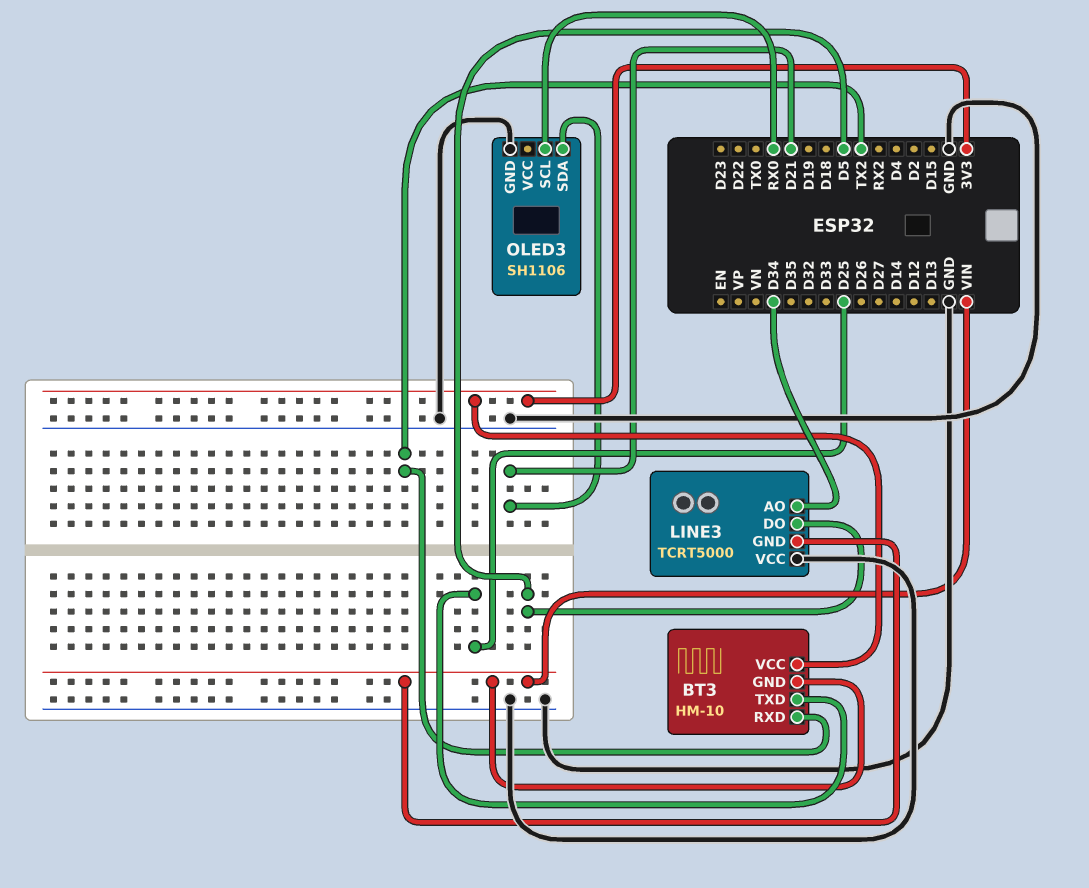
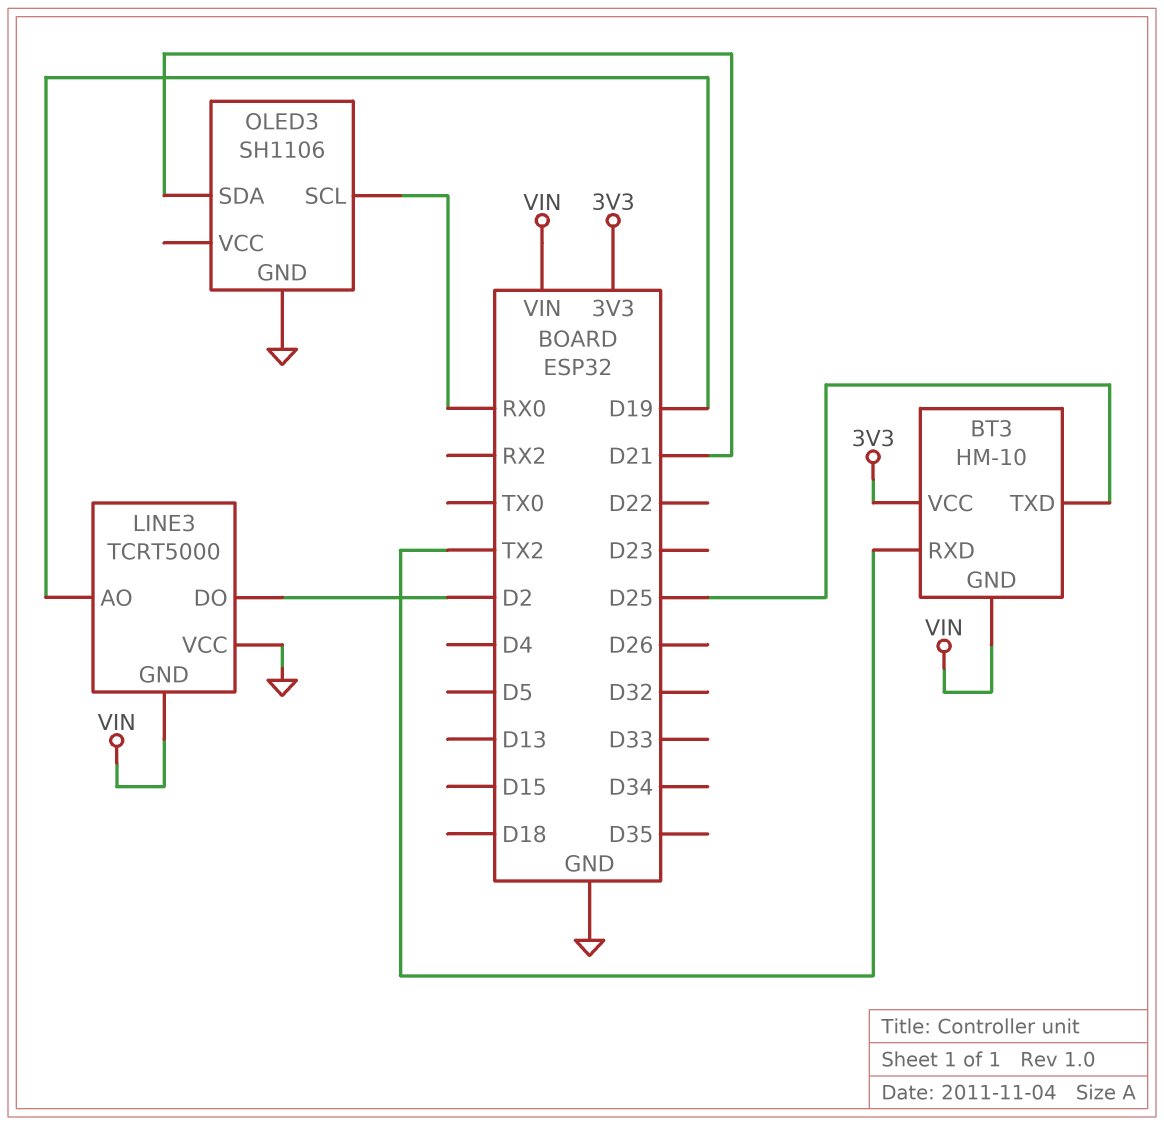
LINE3 pin AO: D34 -> D19
LINE3 pin DO: D5 -> D2

